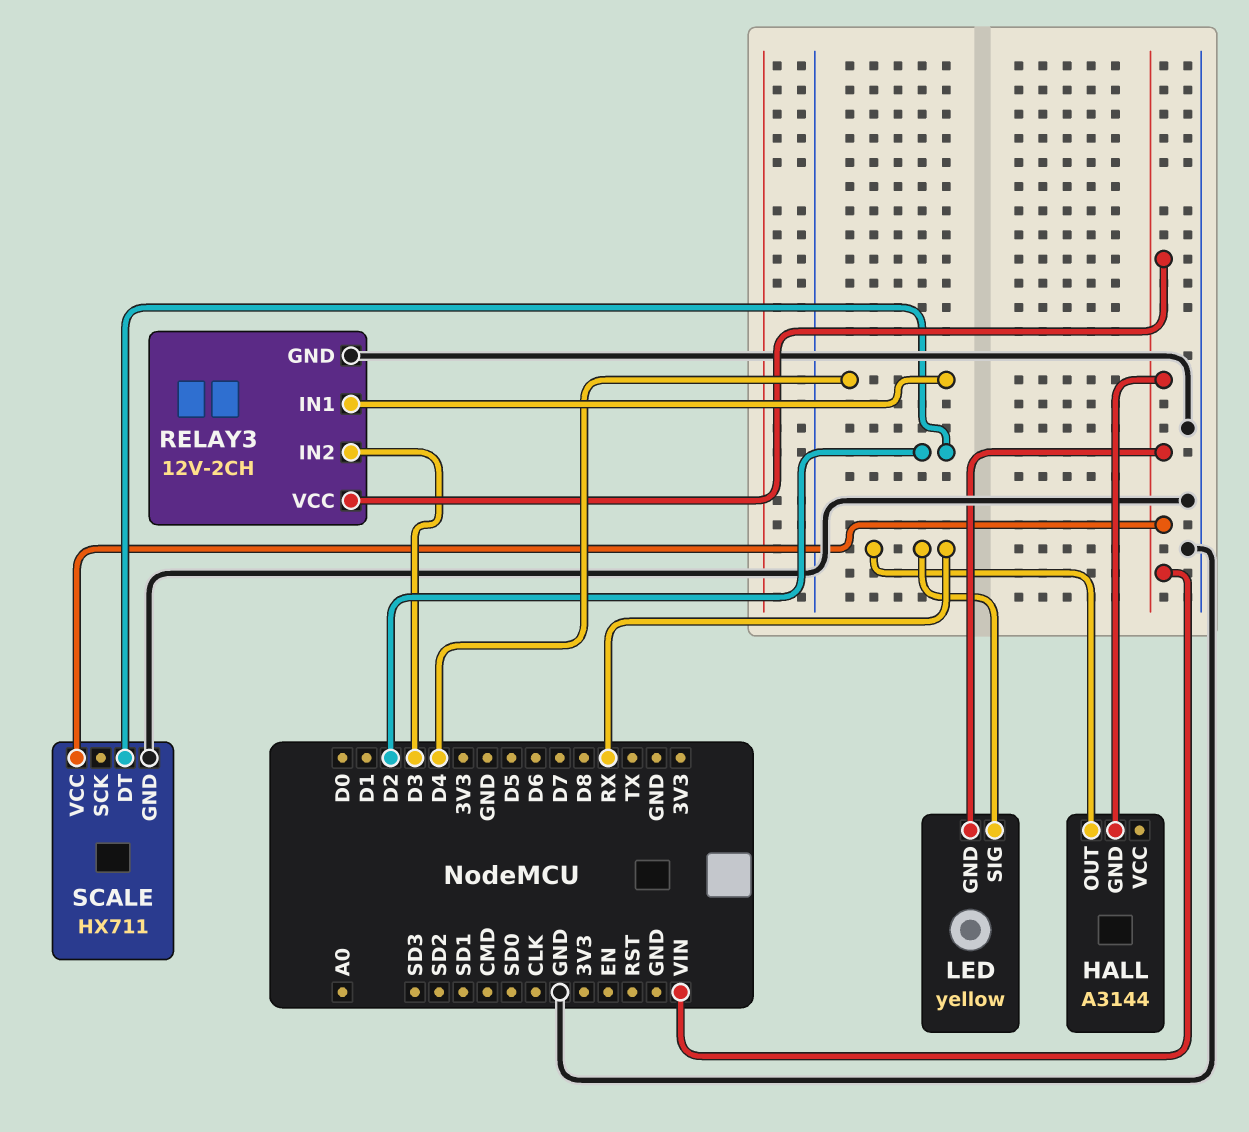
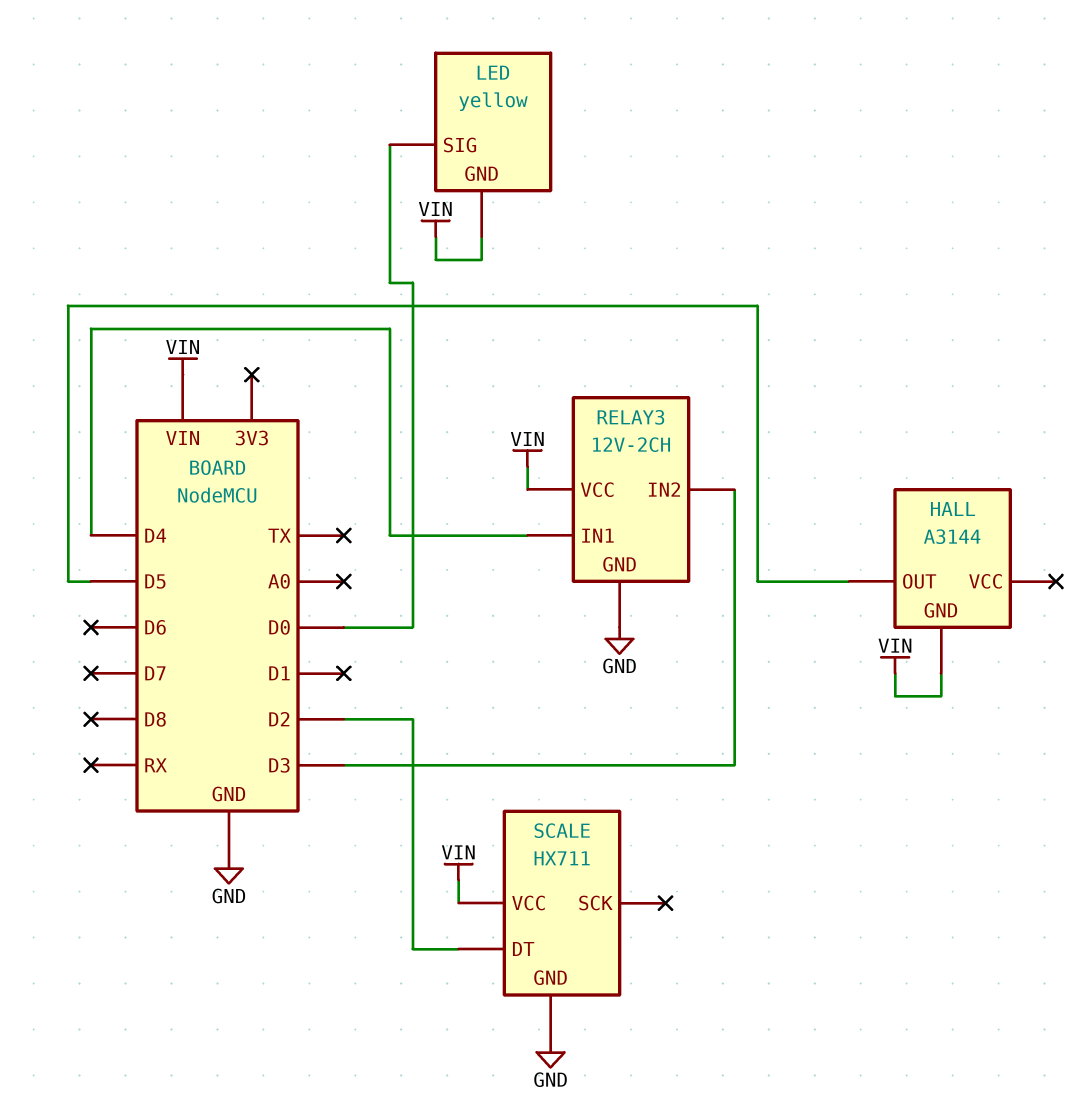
HALL pin OUT: RX -> D5
LED pin SIG: RX -> D0

